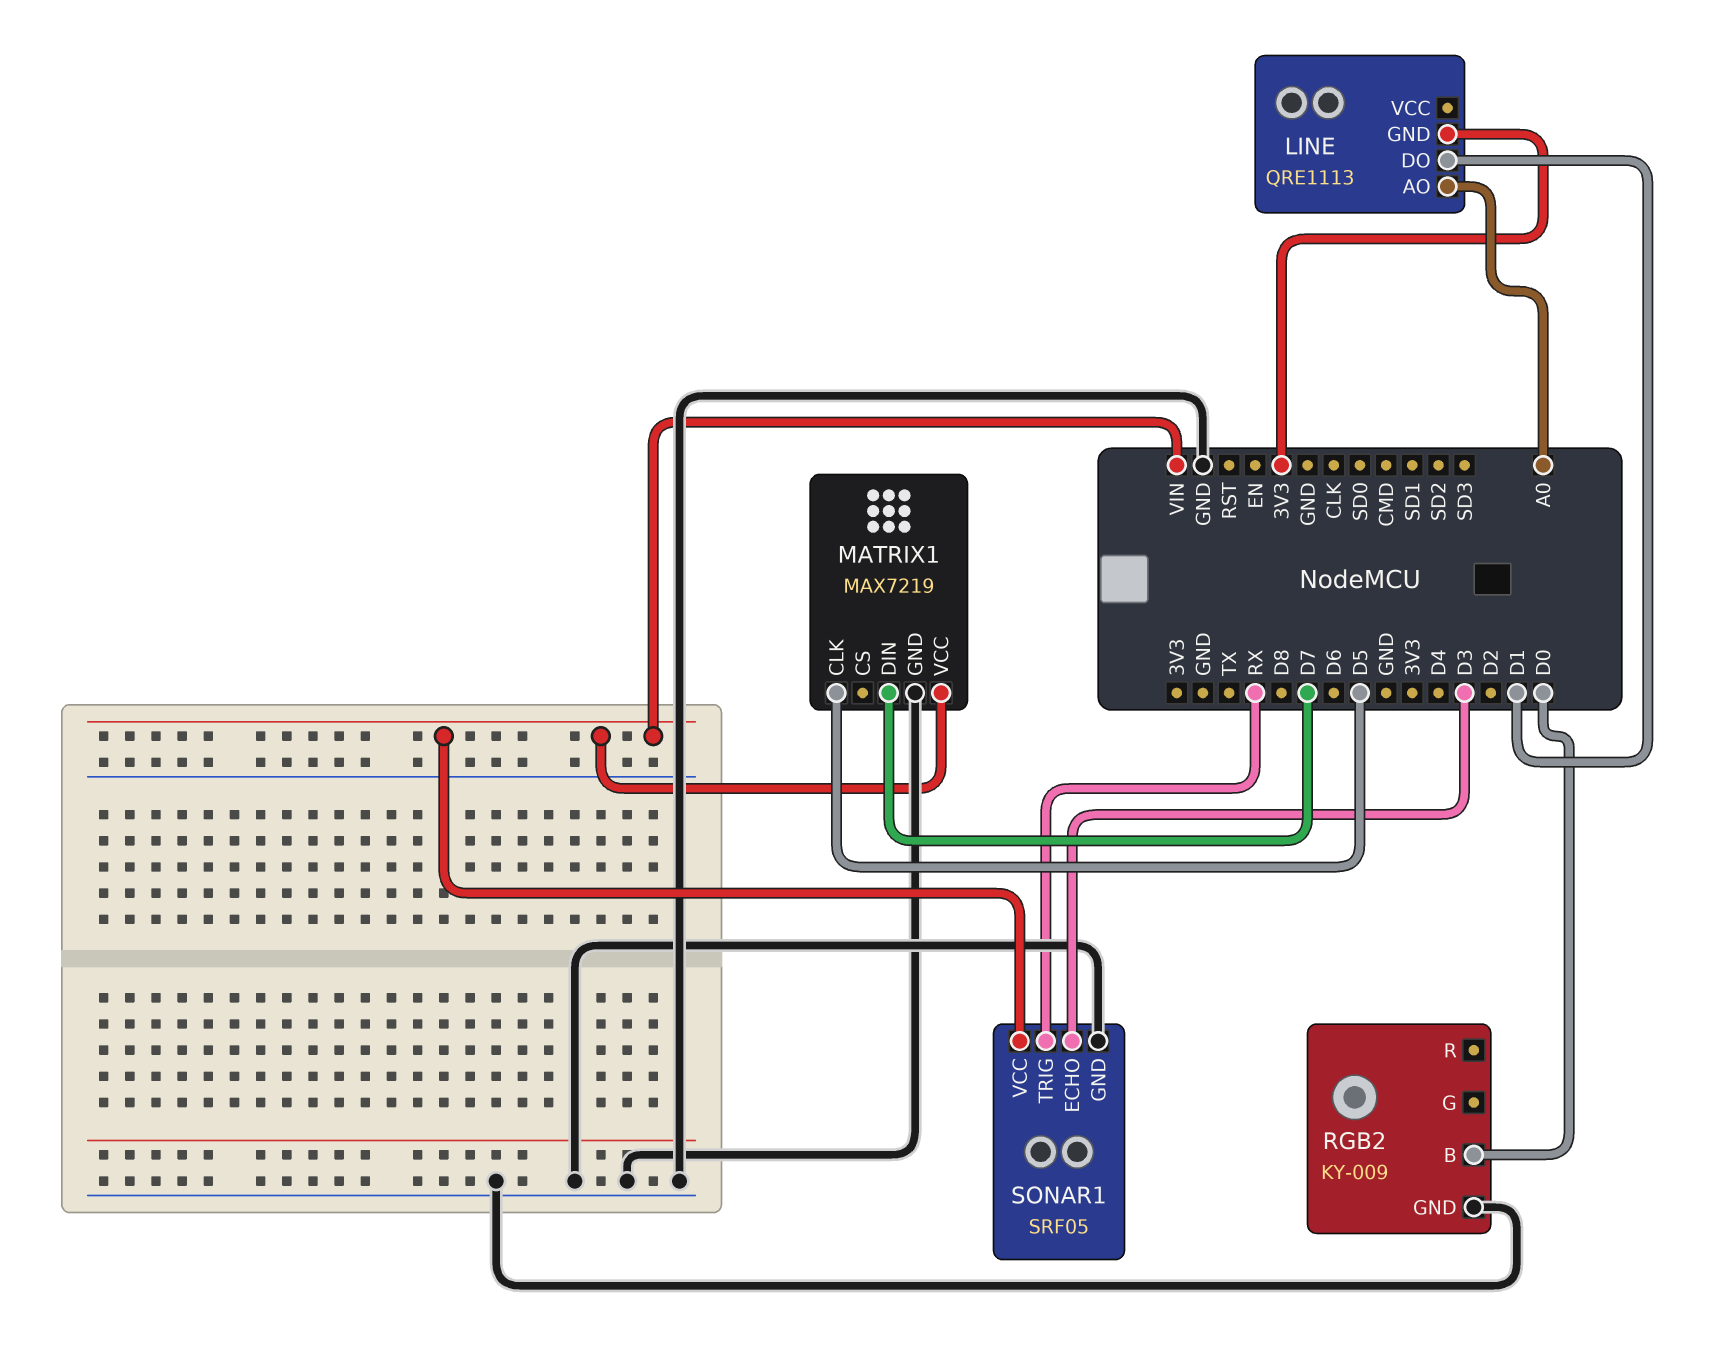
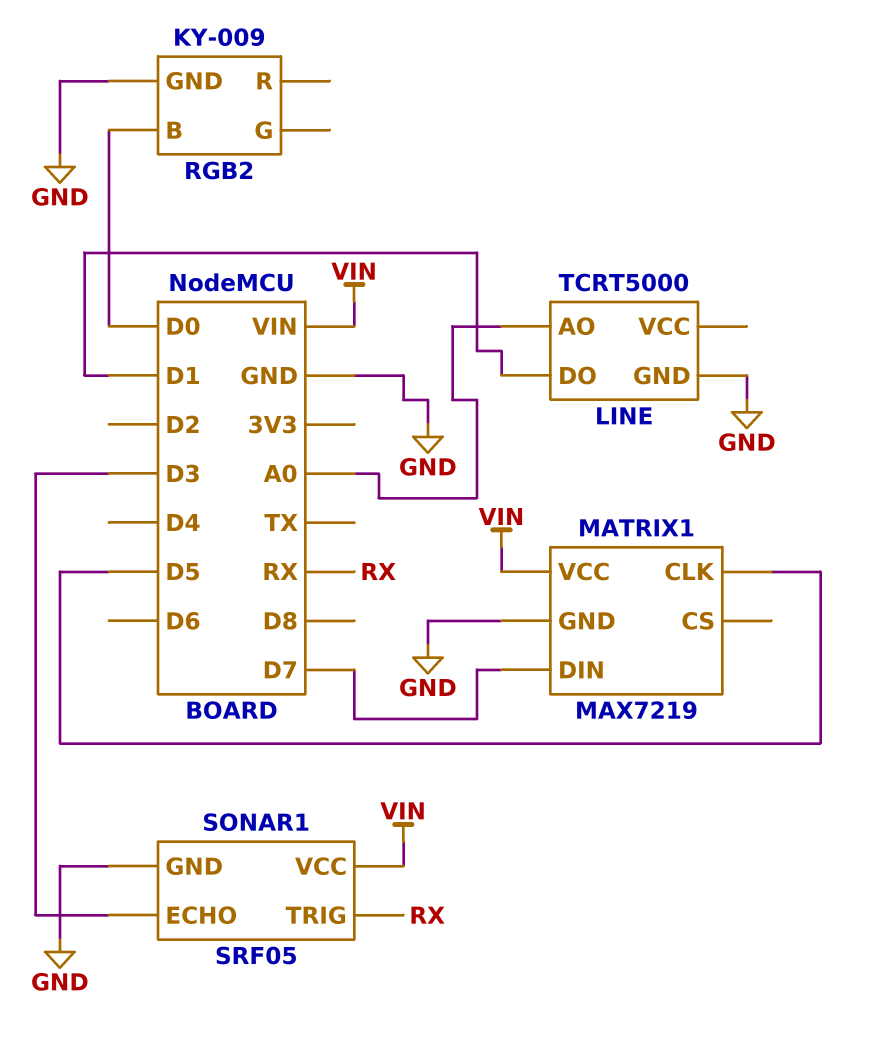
LINE: QRE1113 -> TCRT5000
LINE pin GND: 3V3 -> GND

